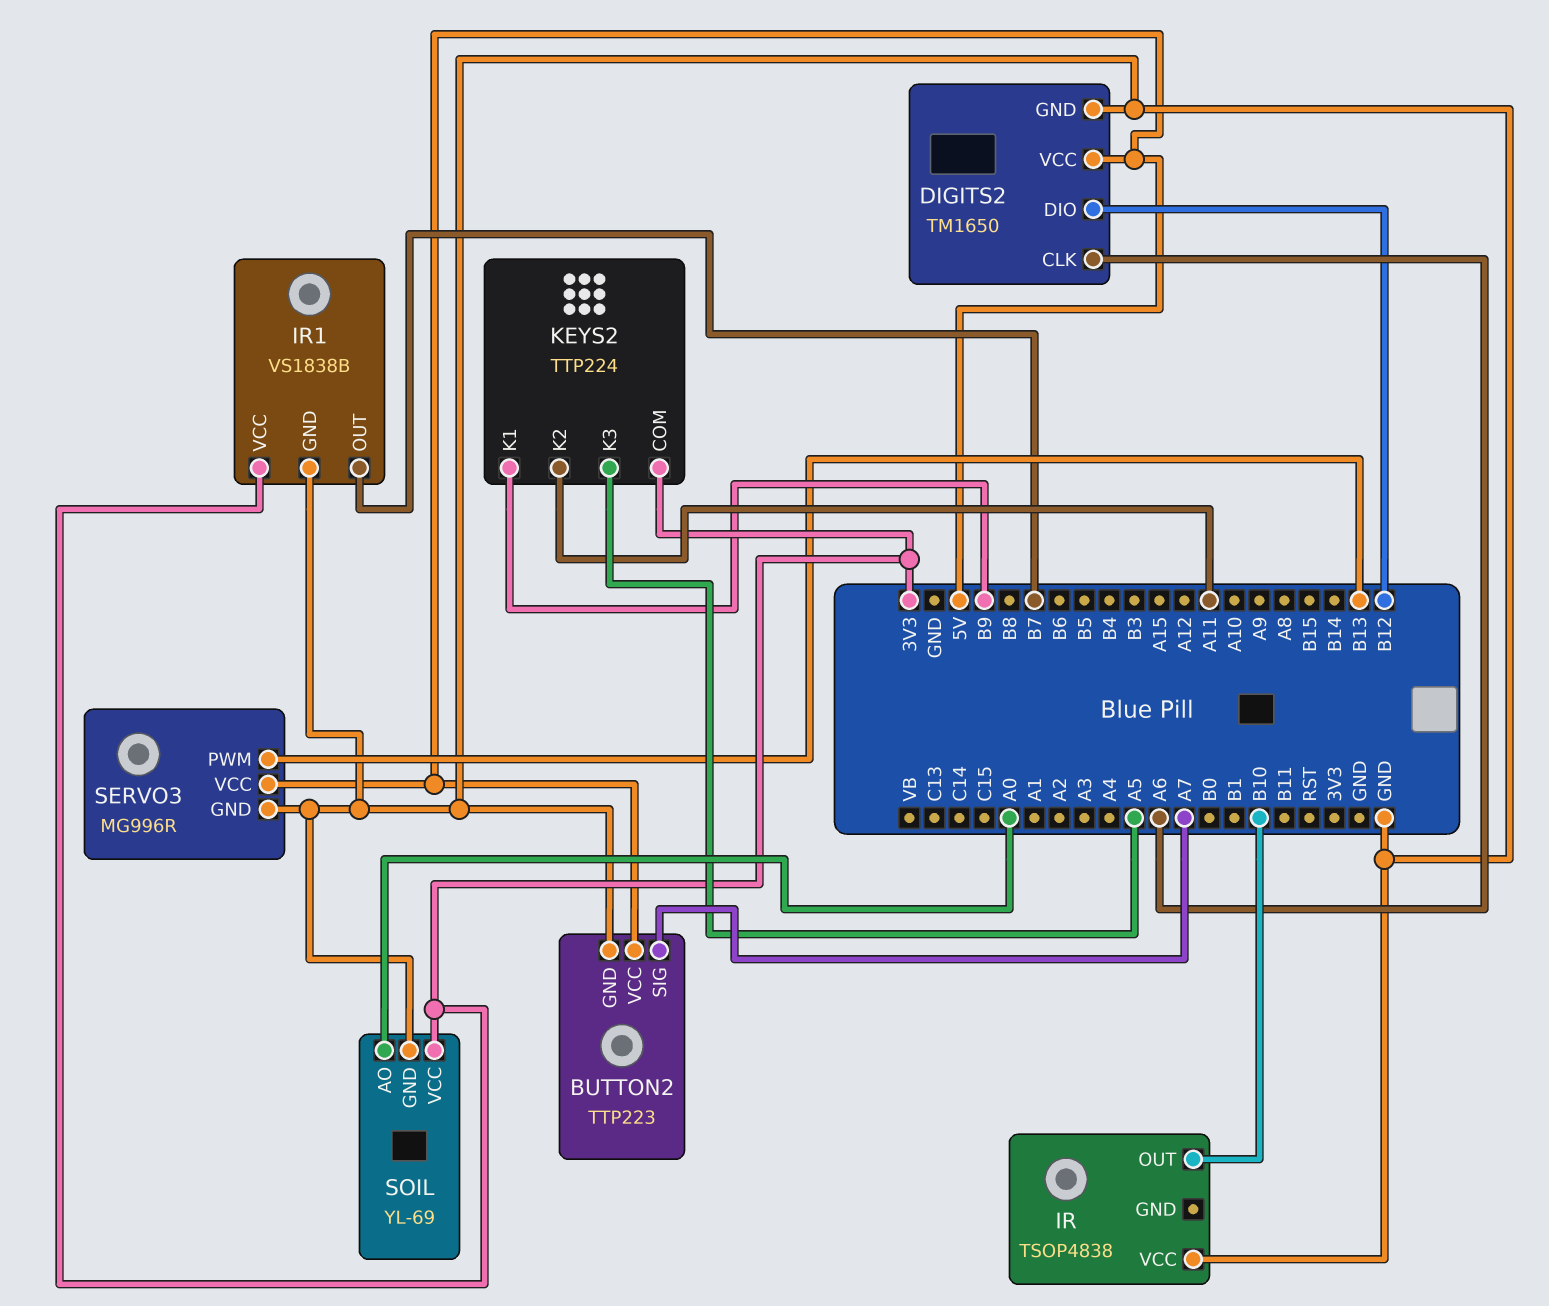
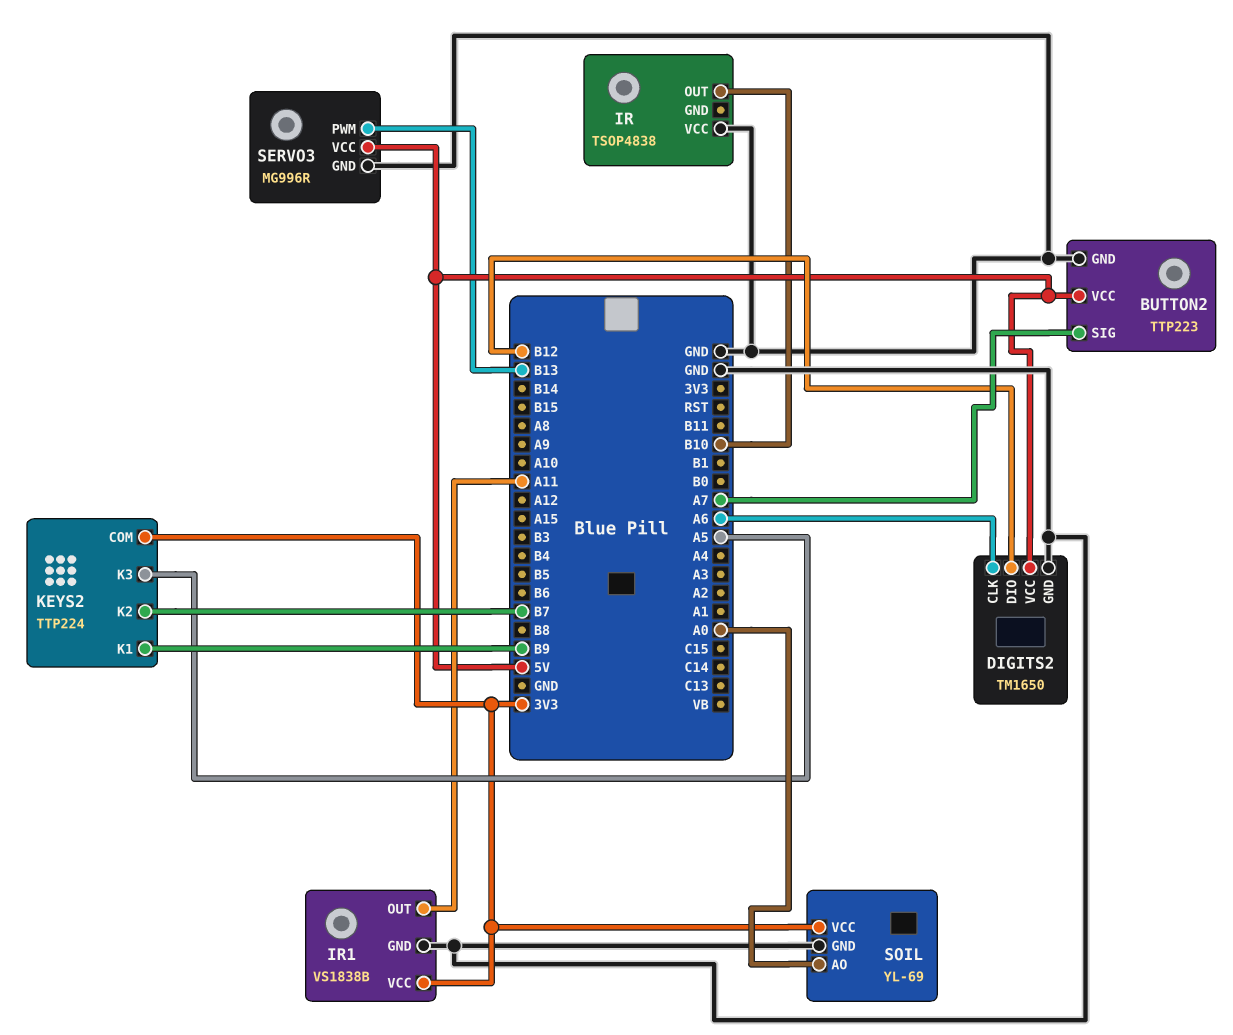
IR1 pin OUT: B7 -> A11
KEYS2 pin K2: A11 -> B7

